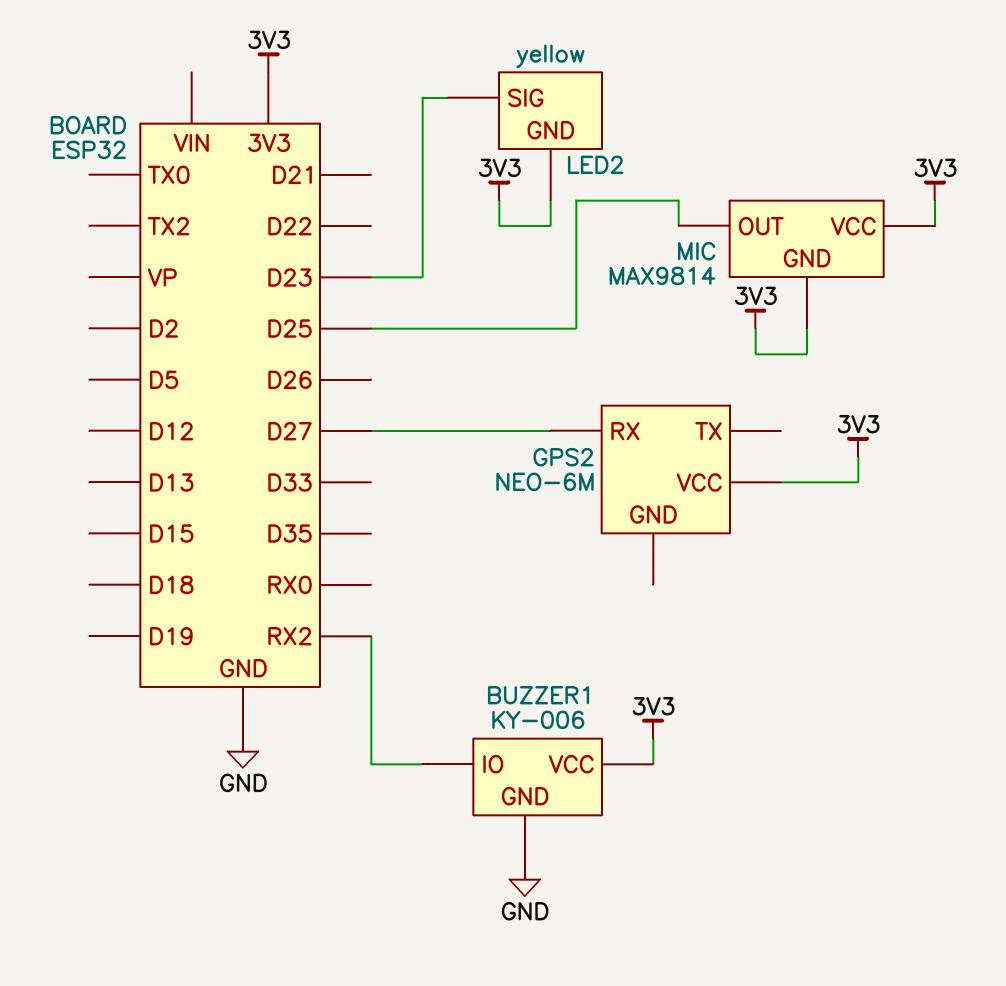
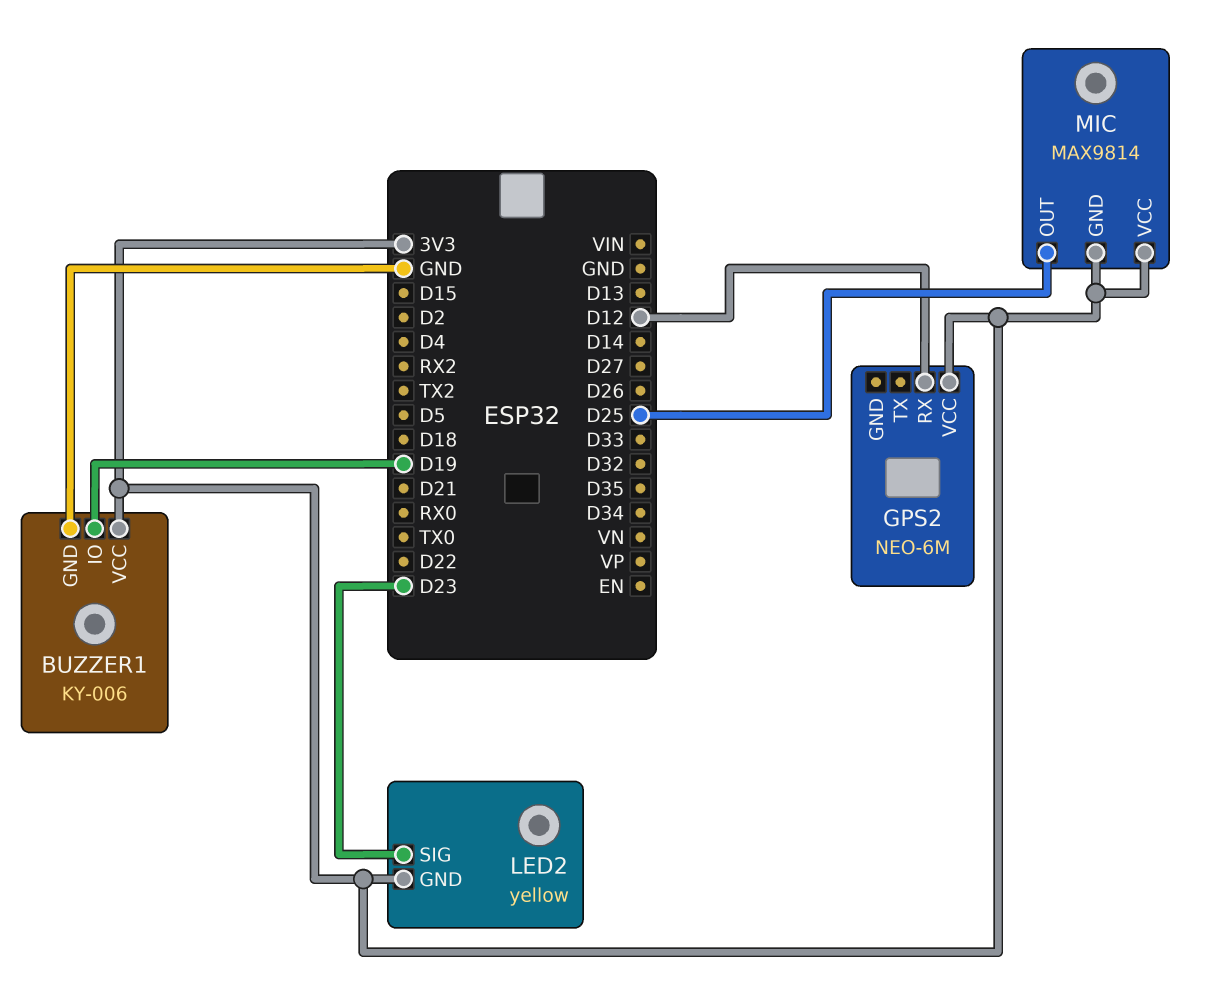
BUZZER1 pin IO: RX2 -> D19
GPS2 pin RX: D27 -> D12

